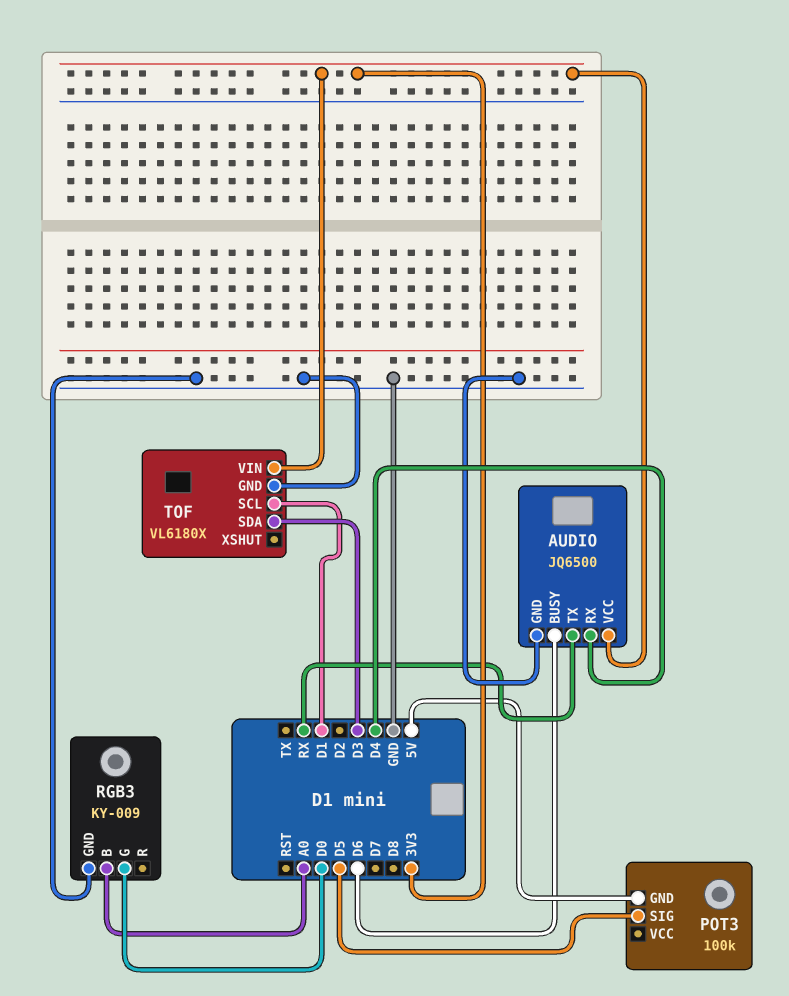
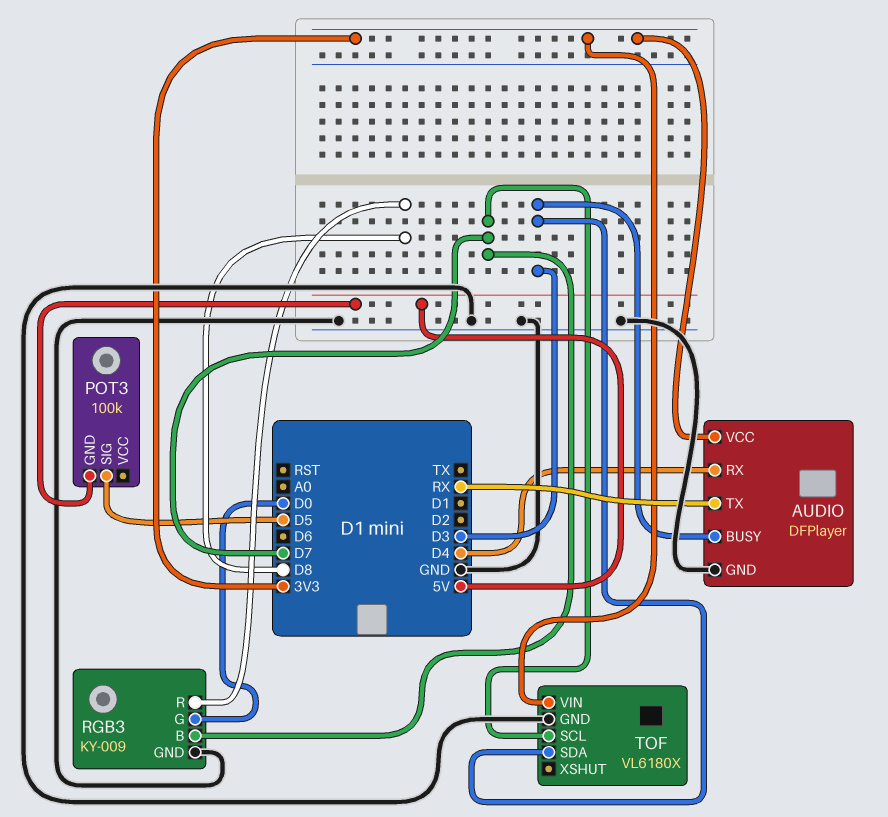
AUDIO: JQ6500 -> DFPlayer
AUDIO pin BUSY: D6 -> D3
RGB3 pin B: A0 -> D7
RGB3 pin R: none -> D8
TOF pin SCL: D1 -> D7

